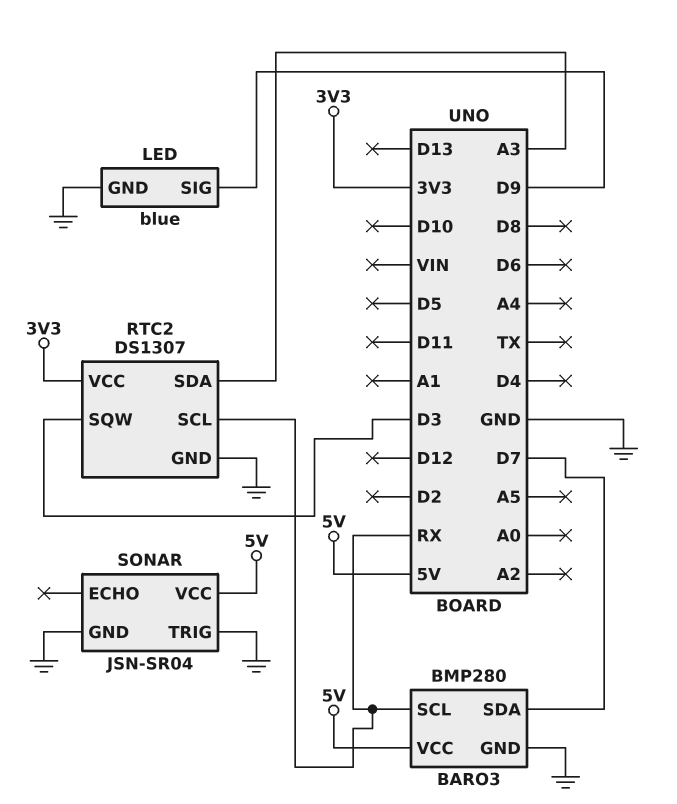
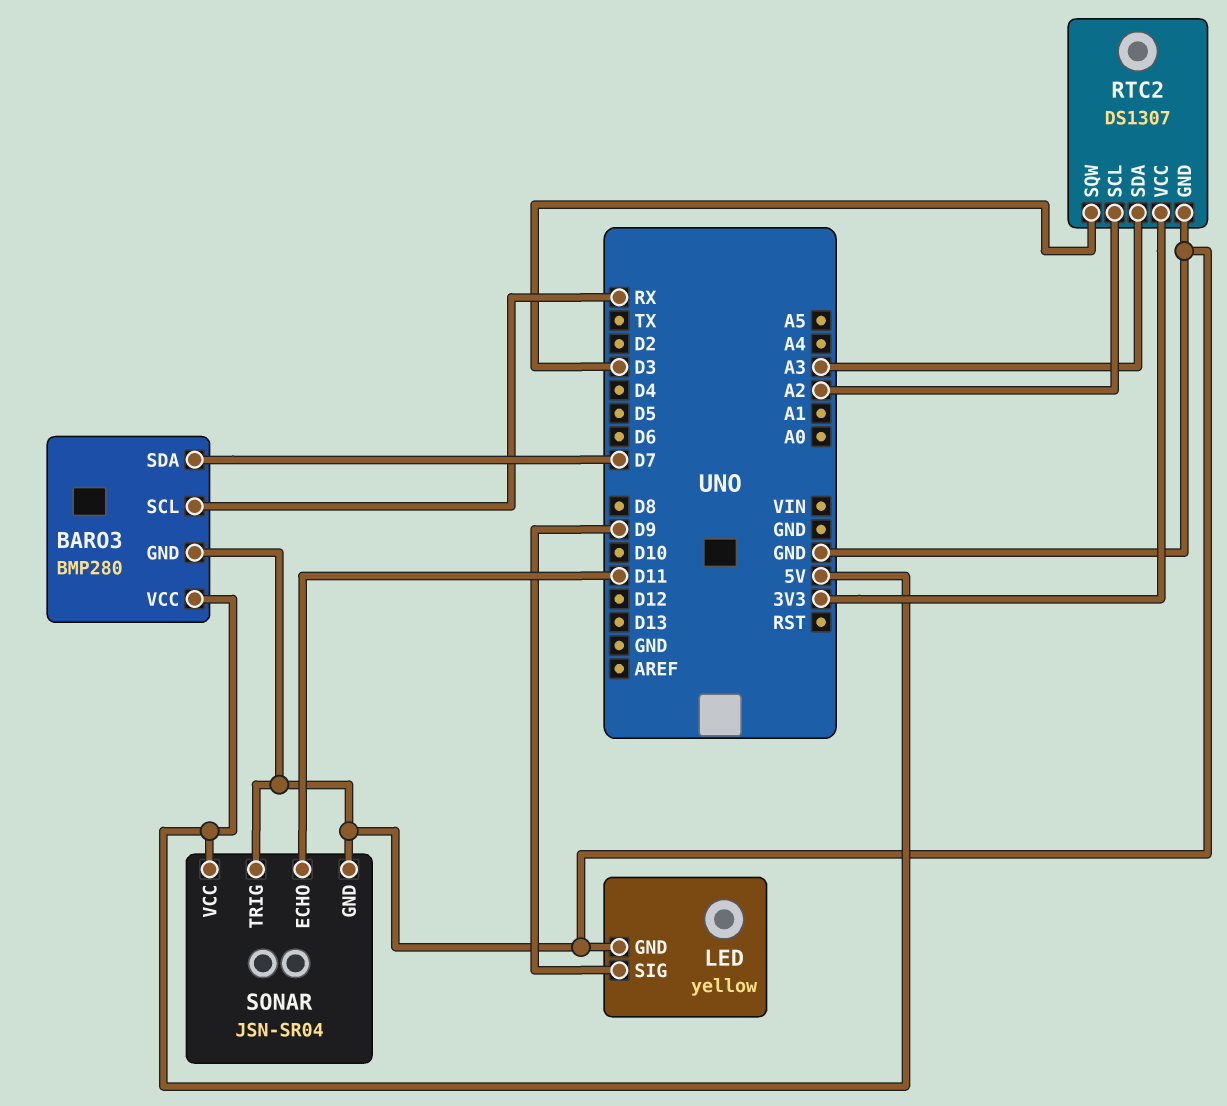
LED: blue -> yellow
RTC2 pin SCL: RX -> A2
SONAR pin ECHO: none -> D11

